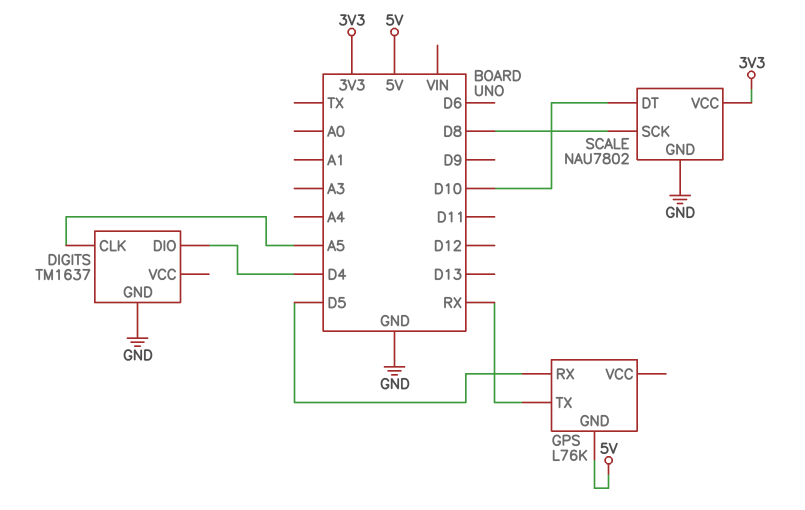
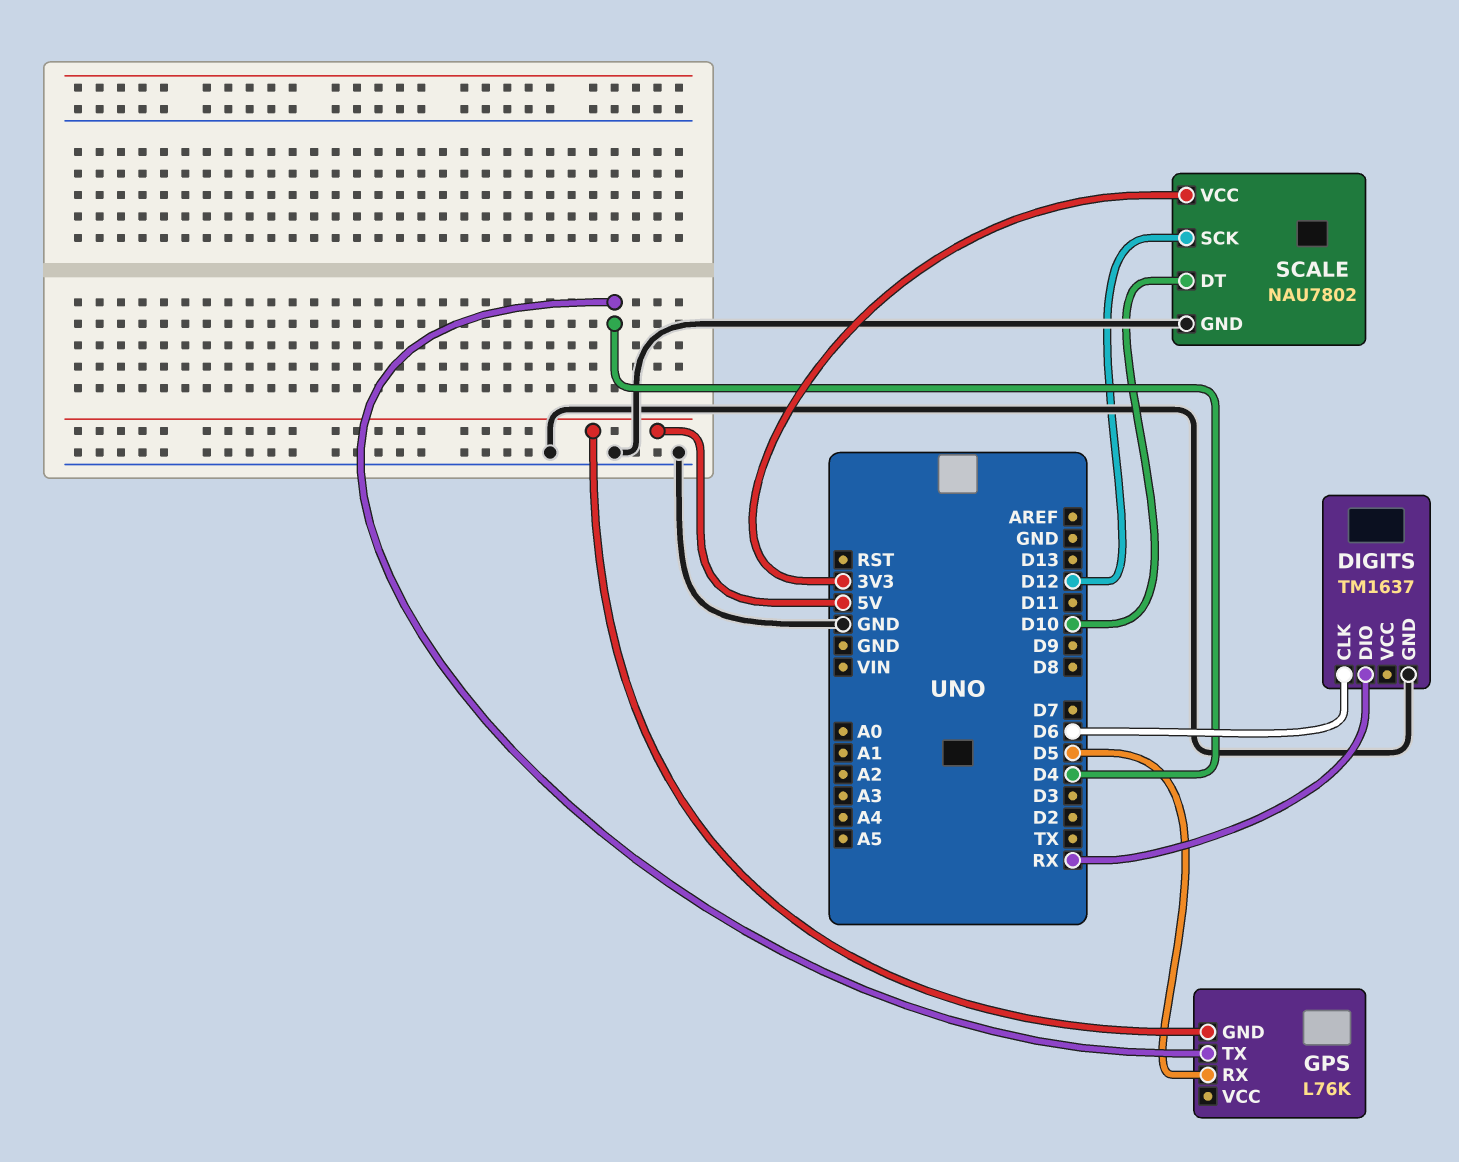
DIGITS pin CLK: A5 -> D6
DIGITS pin DIO: D4 -> RX
GPS pin TX: RX -> D4
SCALE pin SCK: D8 -> D12

